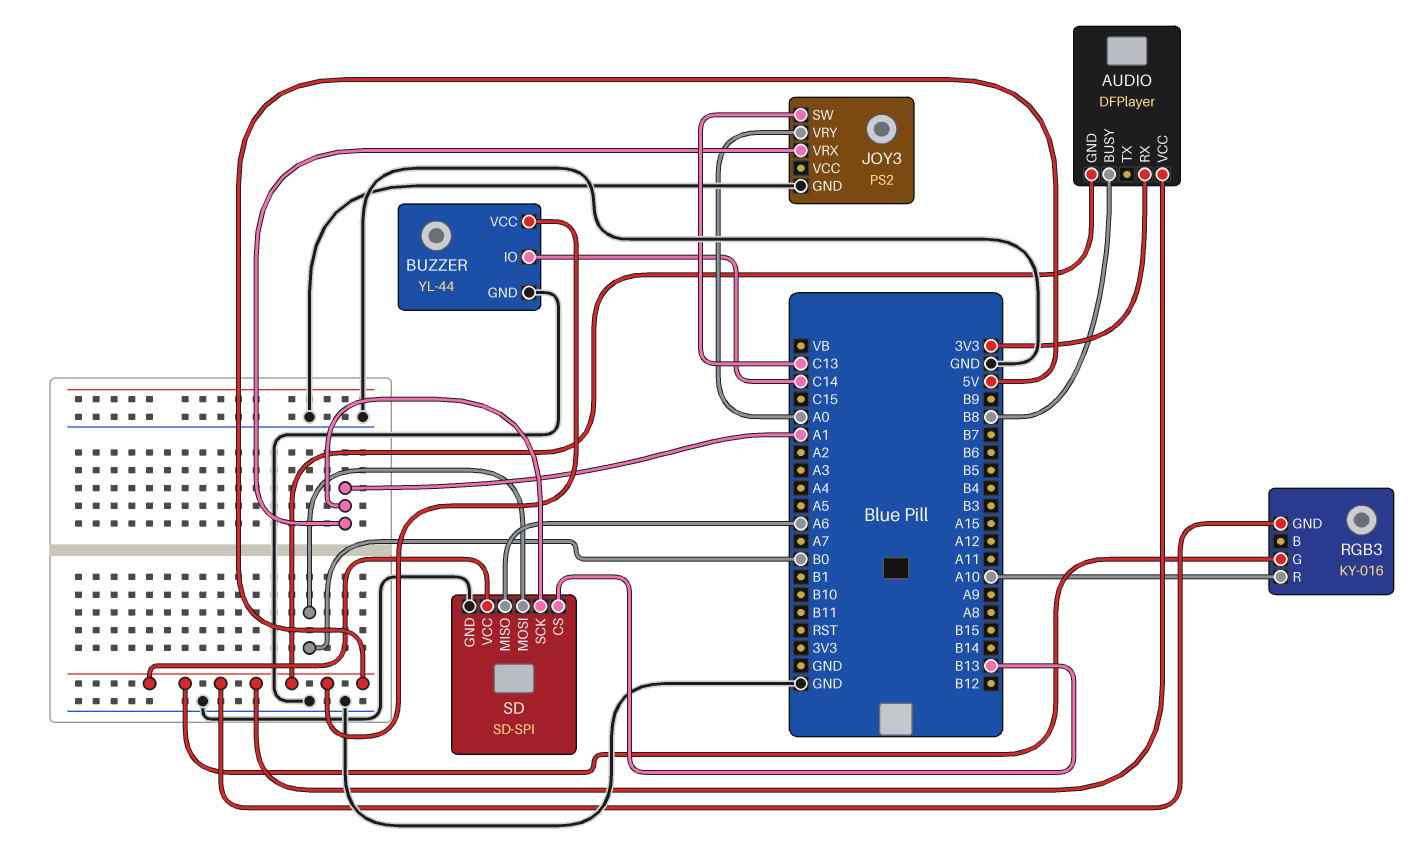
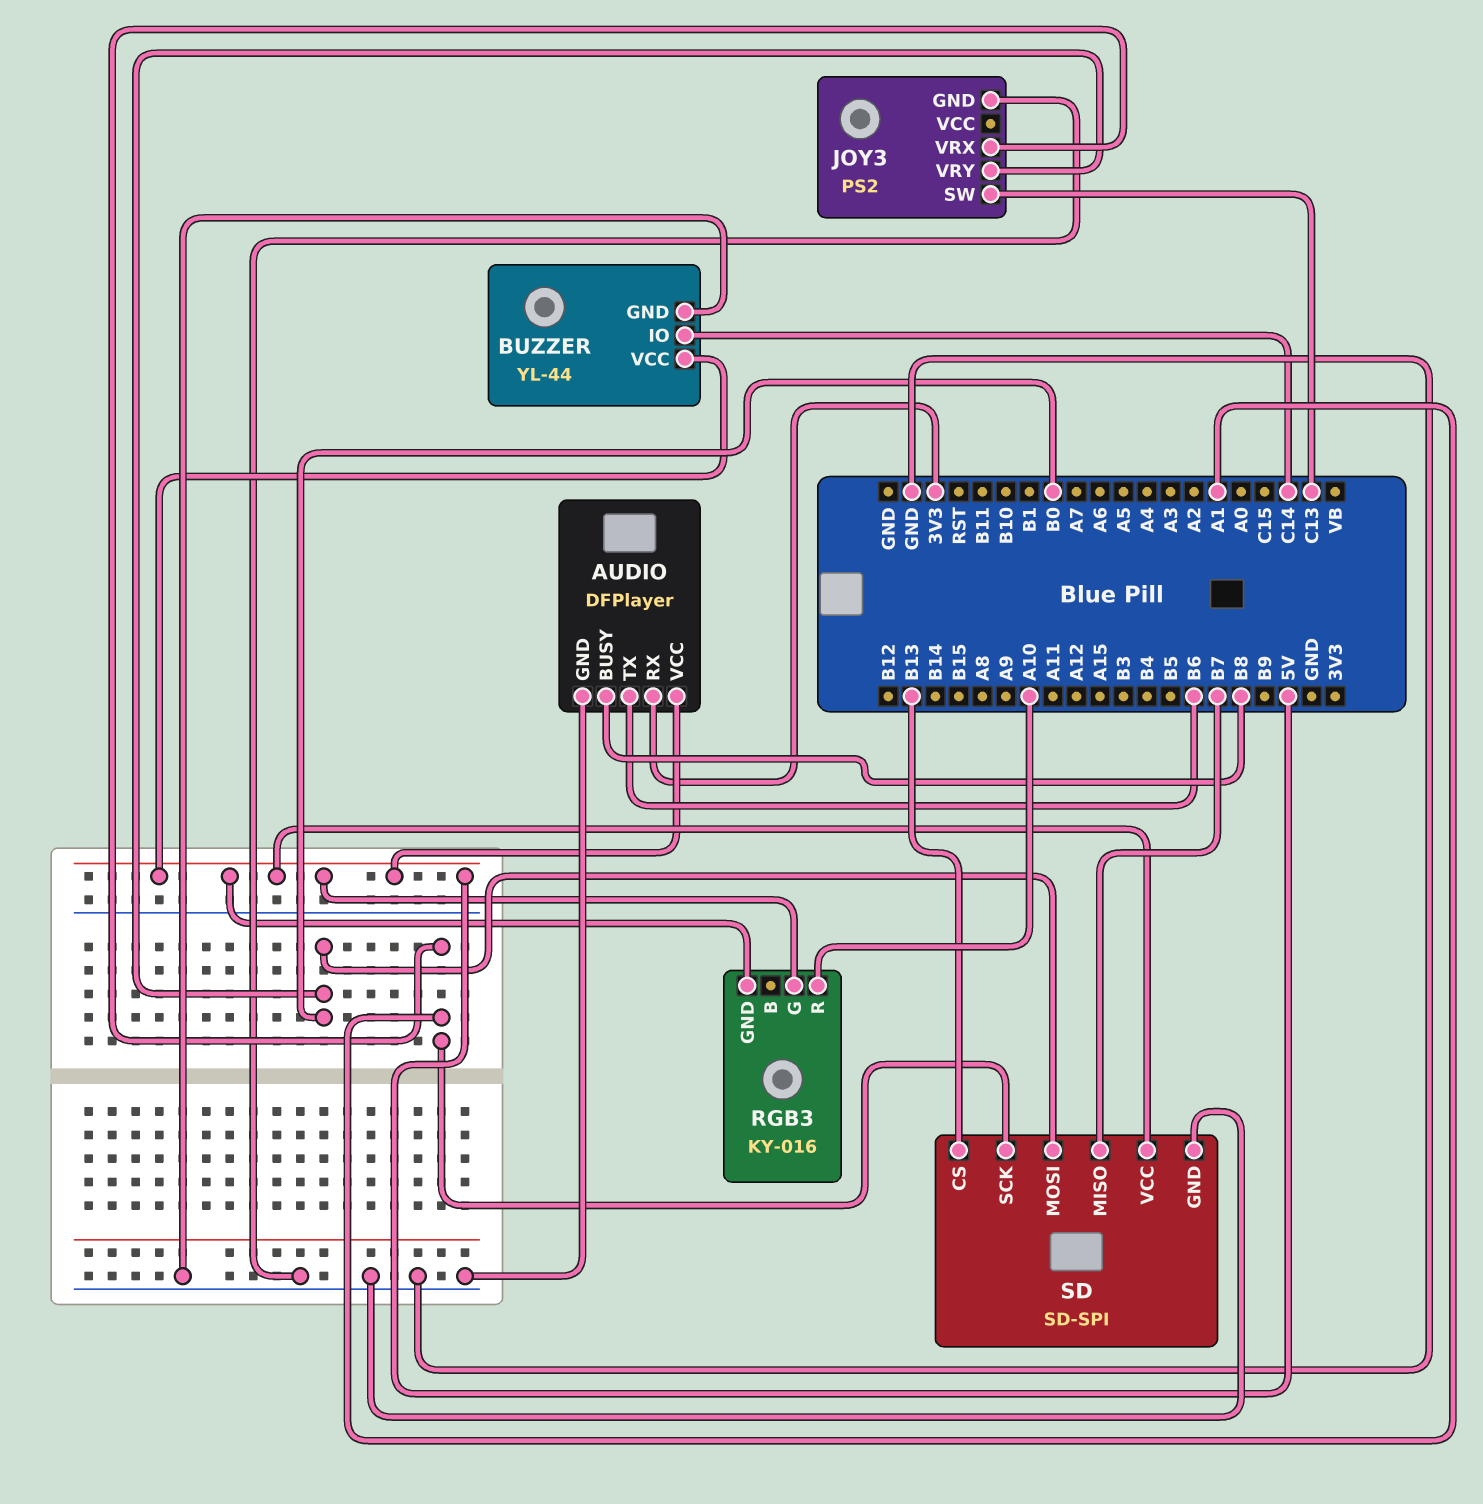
AUDIO pin GND: 5V -> GND
AUDIO pin TX: none -> B6
JOY3 pin VRY: A0 -> B0
SD pin MISO: A6 -> B7

